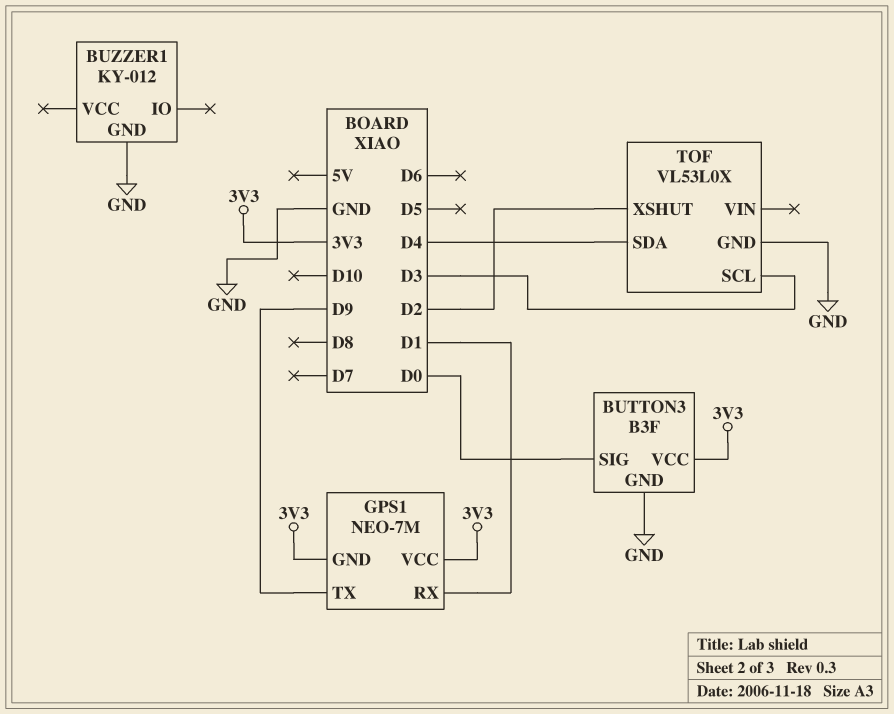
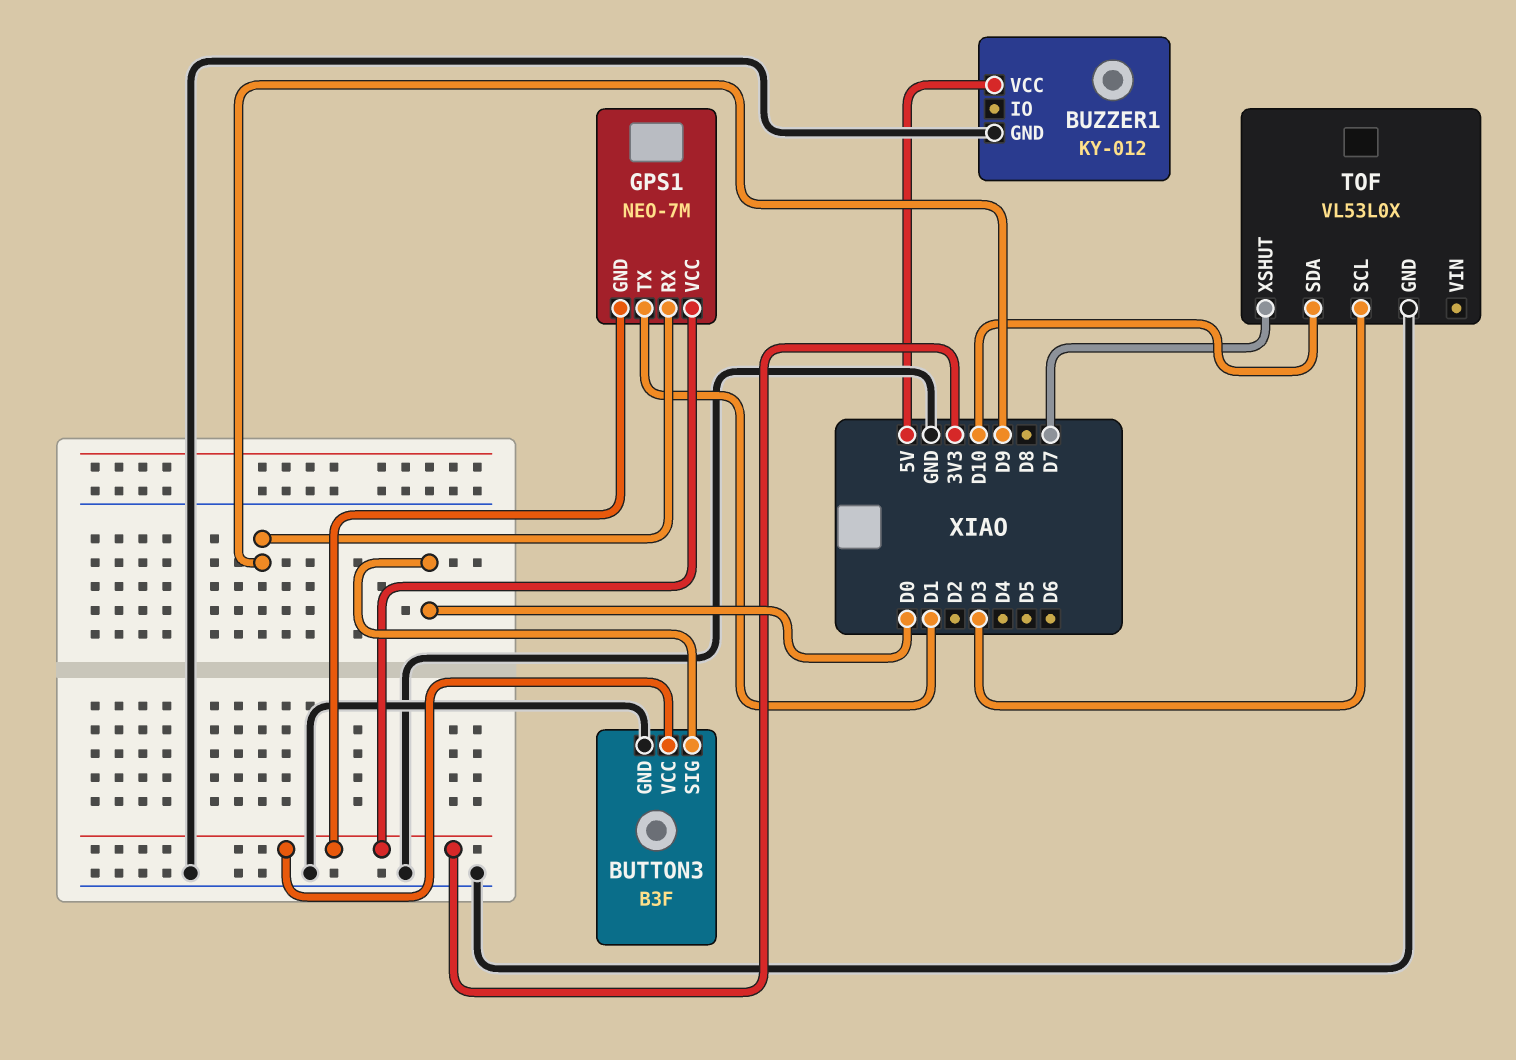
BUZZER1 pin VCC: none -> 5V
GPS1 pin RX: D1 -> D9
GPS1 pin TX: D9 -> D1
TOF pin SDA: D4 -> D10
TOF pin XSHUT: D2 -> D7

